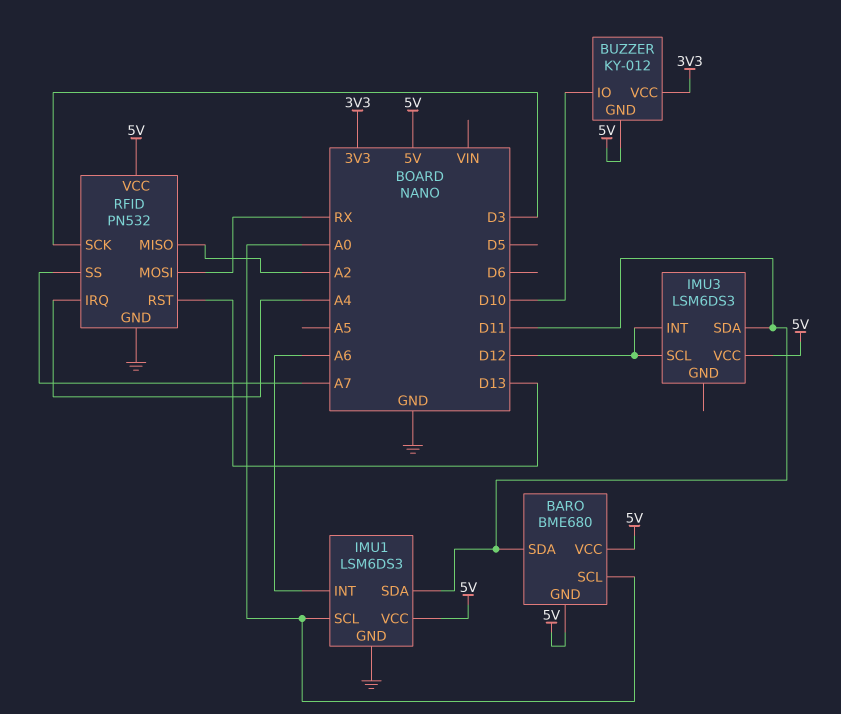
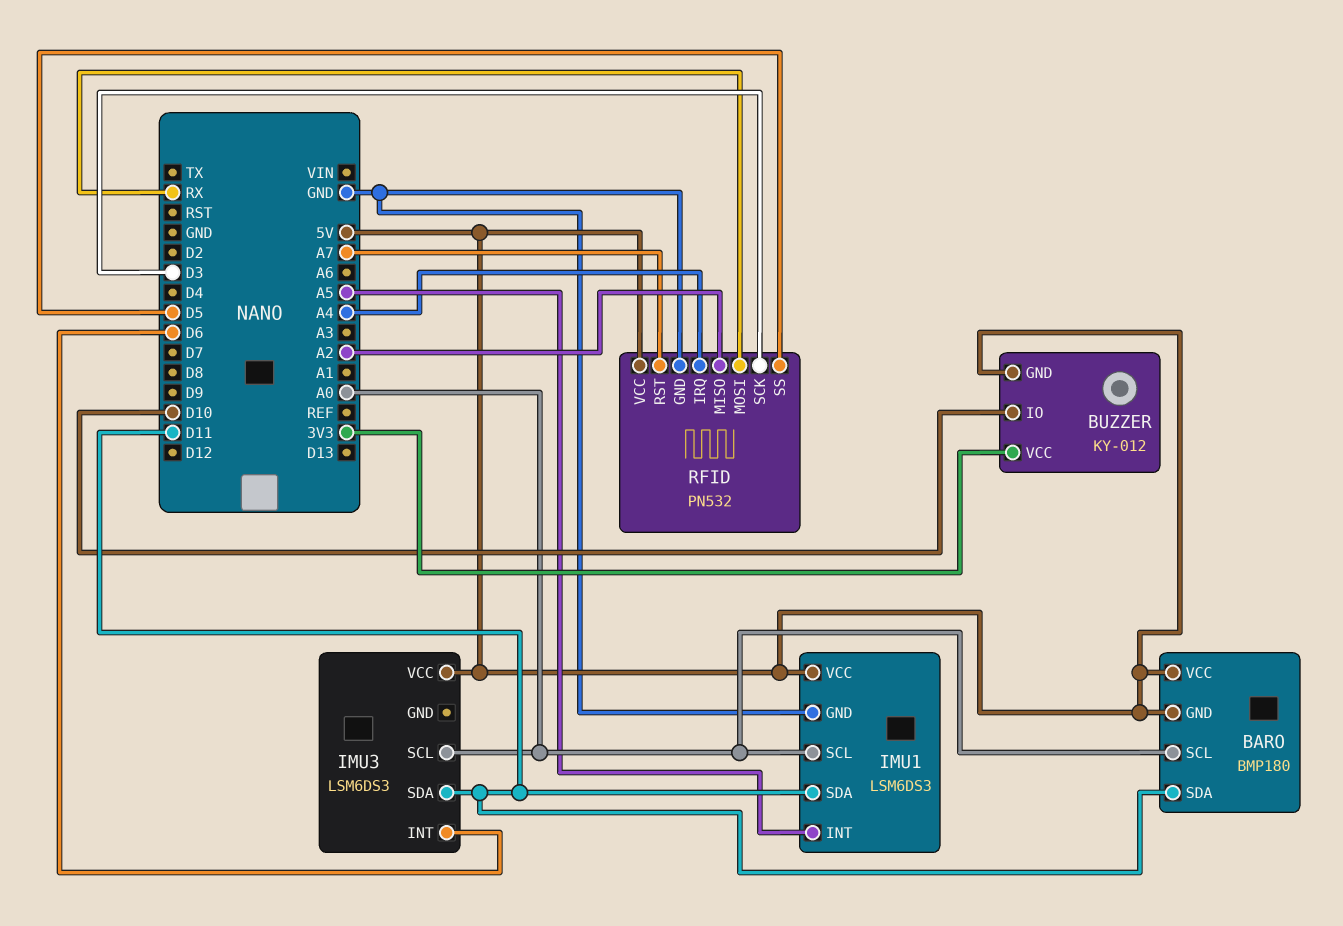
BARO: BME680 -> BMP180
IMU1 pin INT: A6 -> A5
IMU3 pin INT: D12 -> D6
IMU3 pin SCL: D12 -> A0
RFID pin RST: D13 -> A7
RFID pin SS: A7 -> D5

